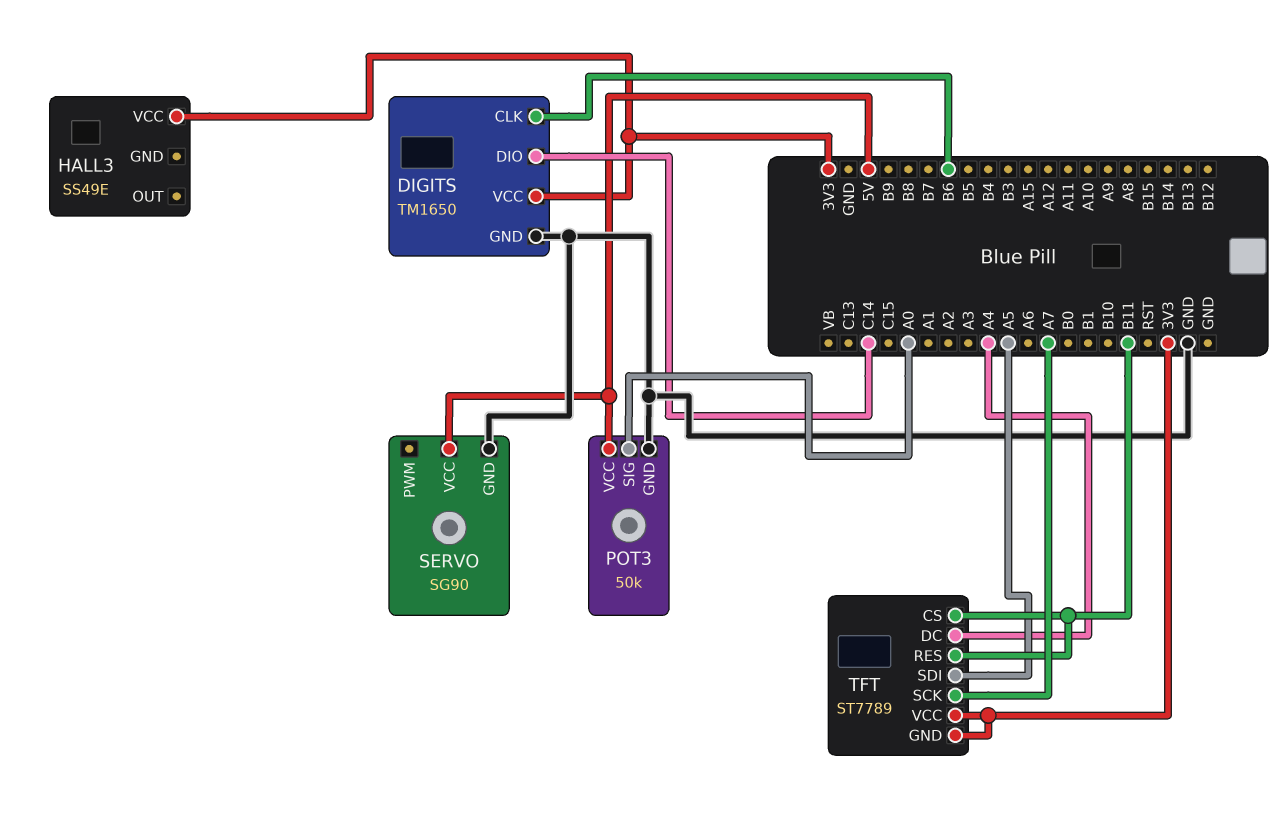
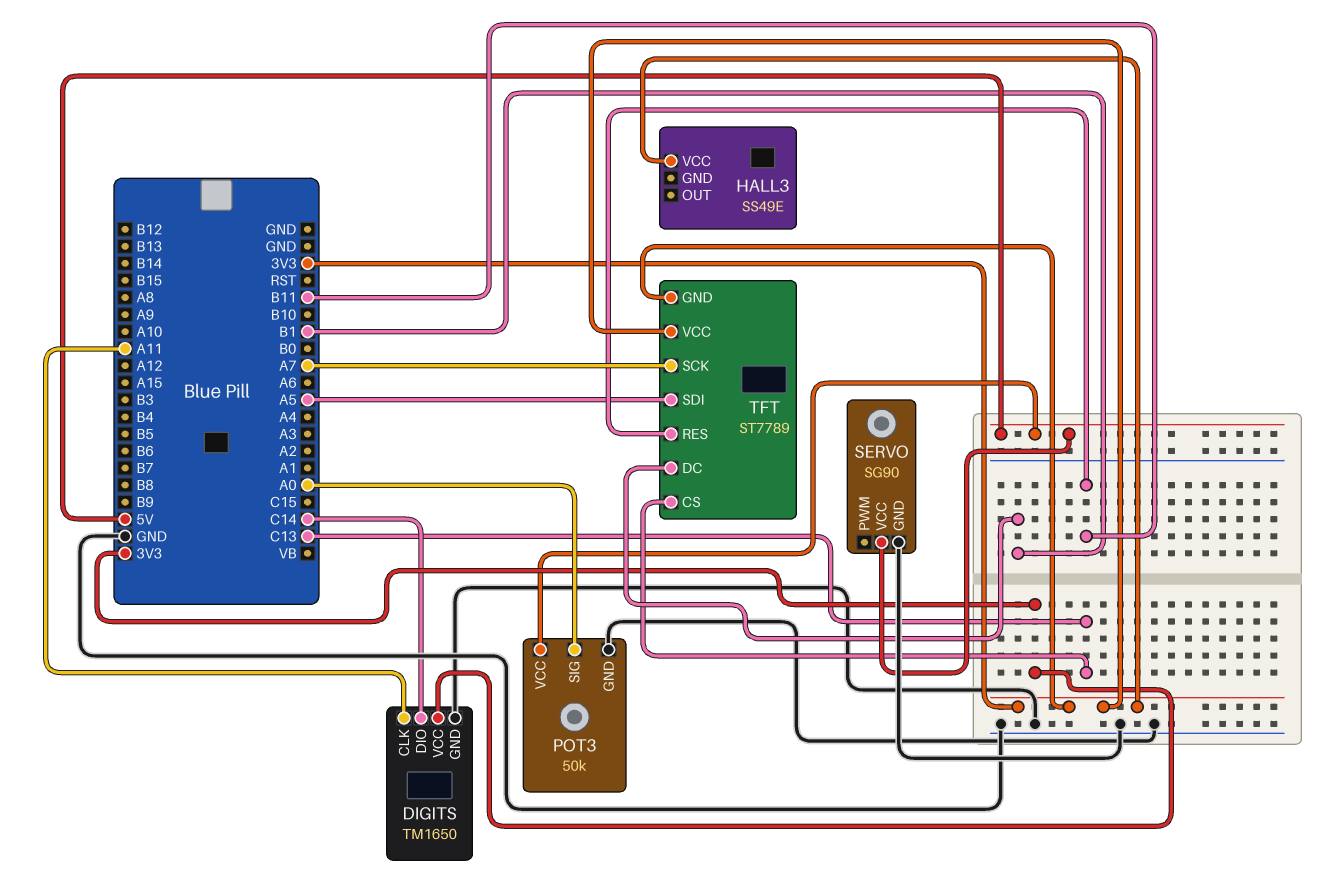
DIGITS pin CLK: B6 -> A11
TFT pin CS: B11 -> C13
TFT pin DC: A4 -> B1

